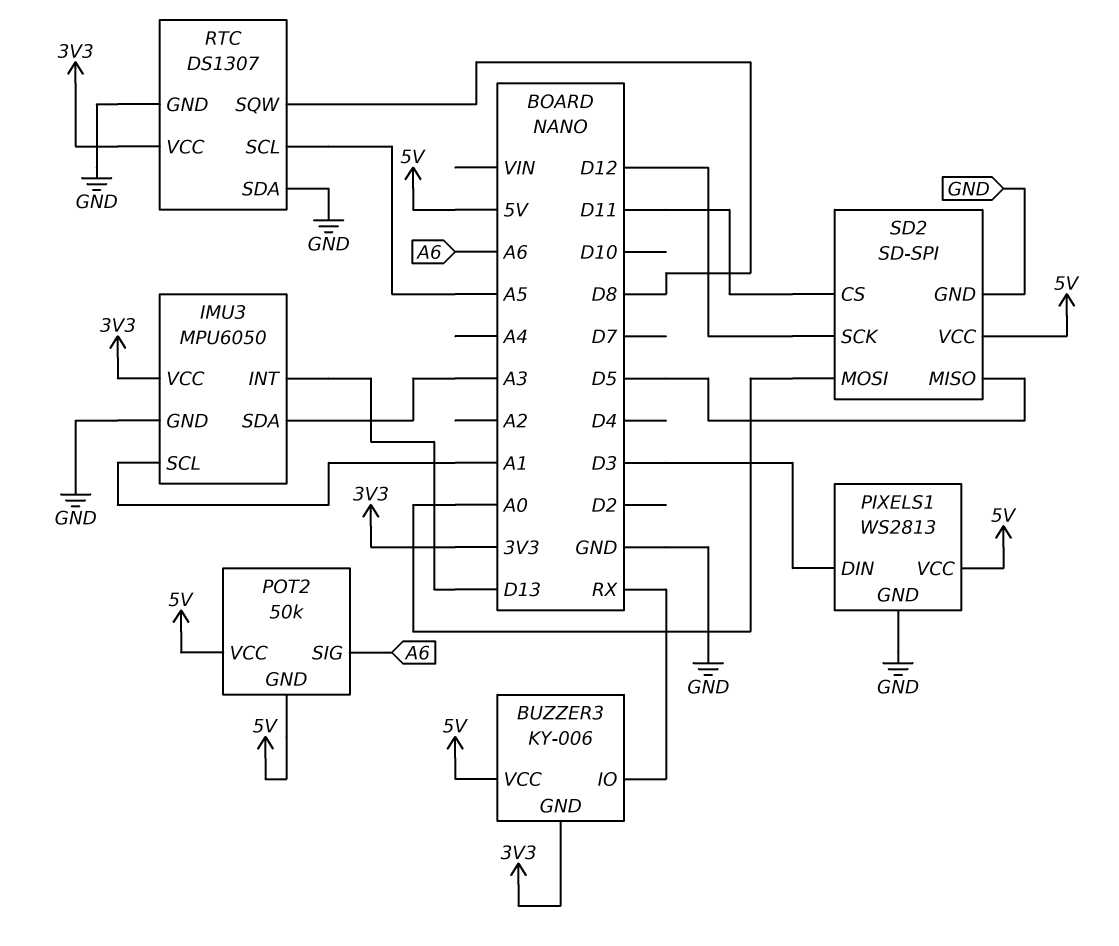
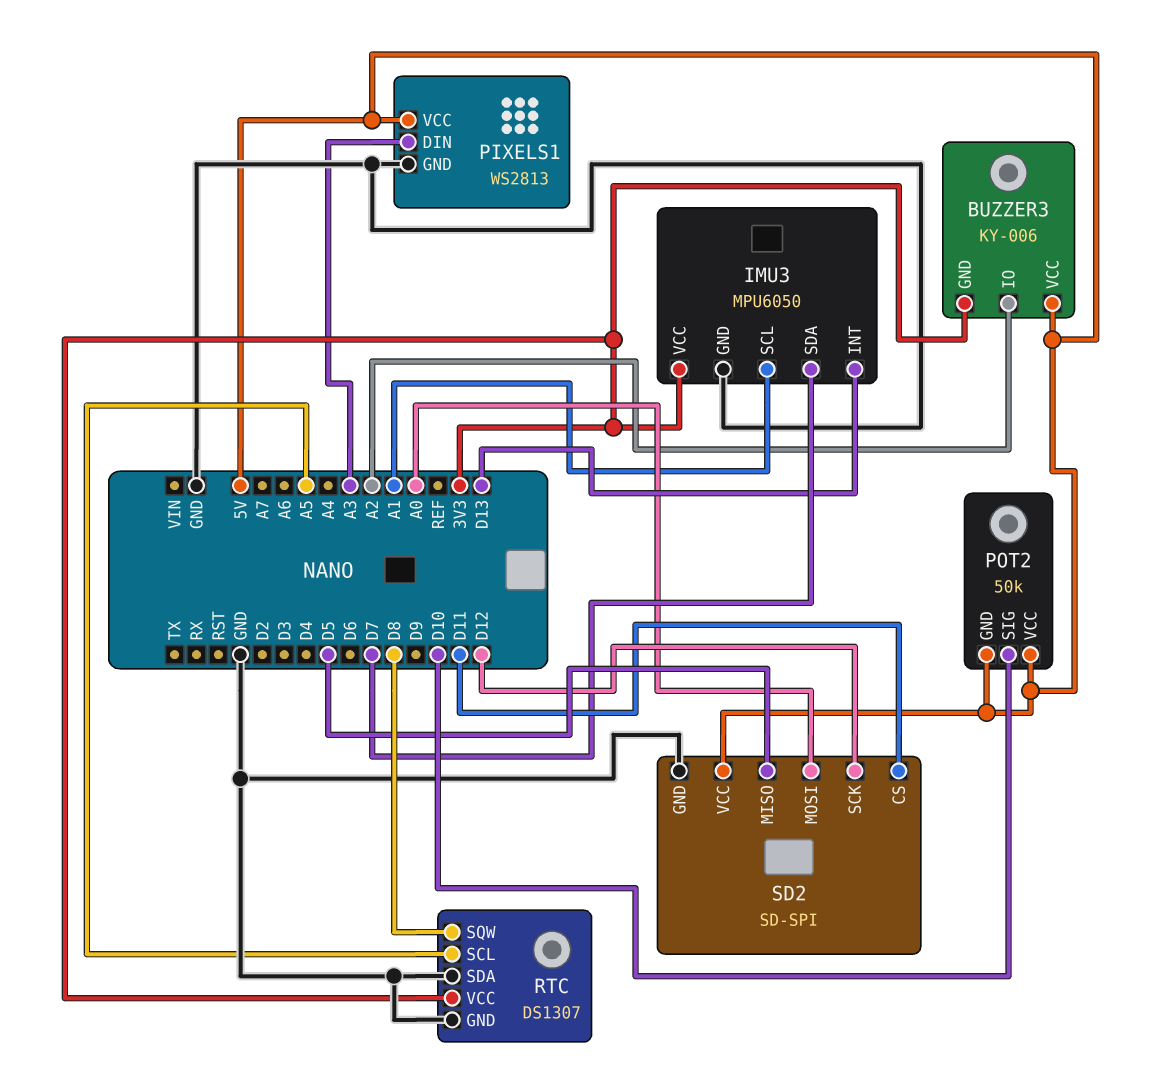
BUZZER3 pin IO: RX -> A2
IMU3 pin SDA: A3 -> D7
PIXELS1 pin DIN: D3 -> A3
POT2 pin SIG: A6 -> D10

